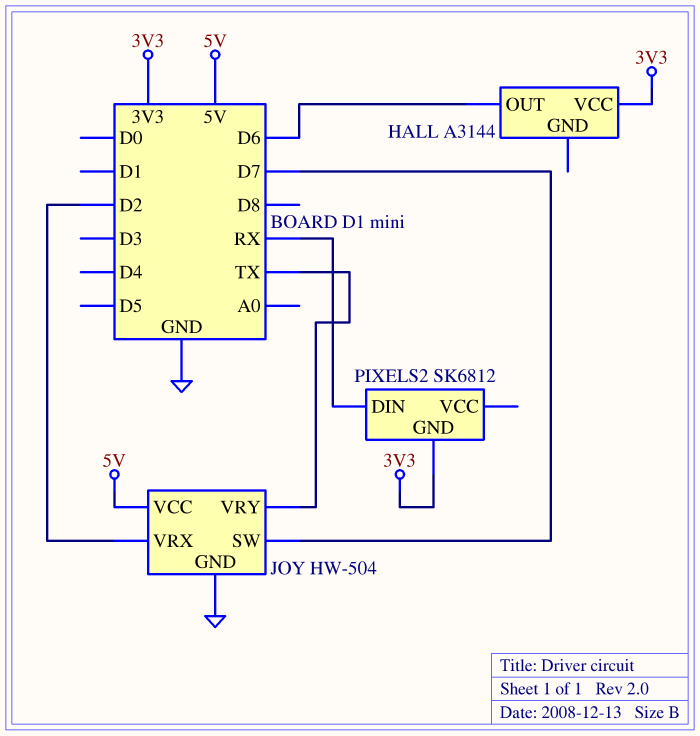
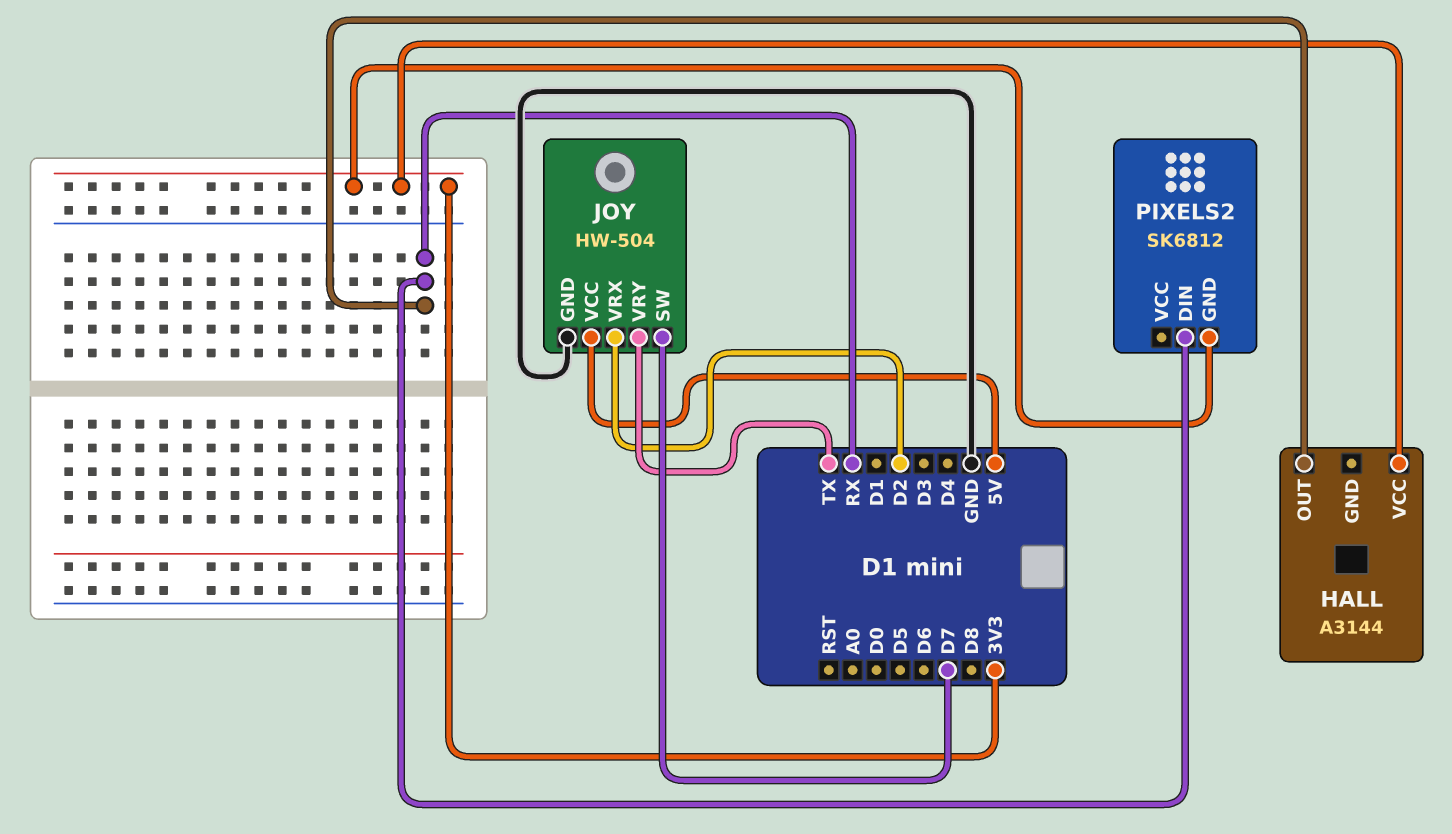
HALL pin OUT: D6 -> RX

